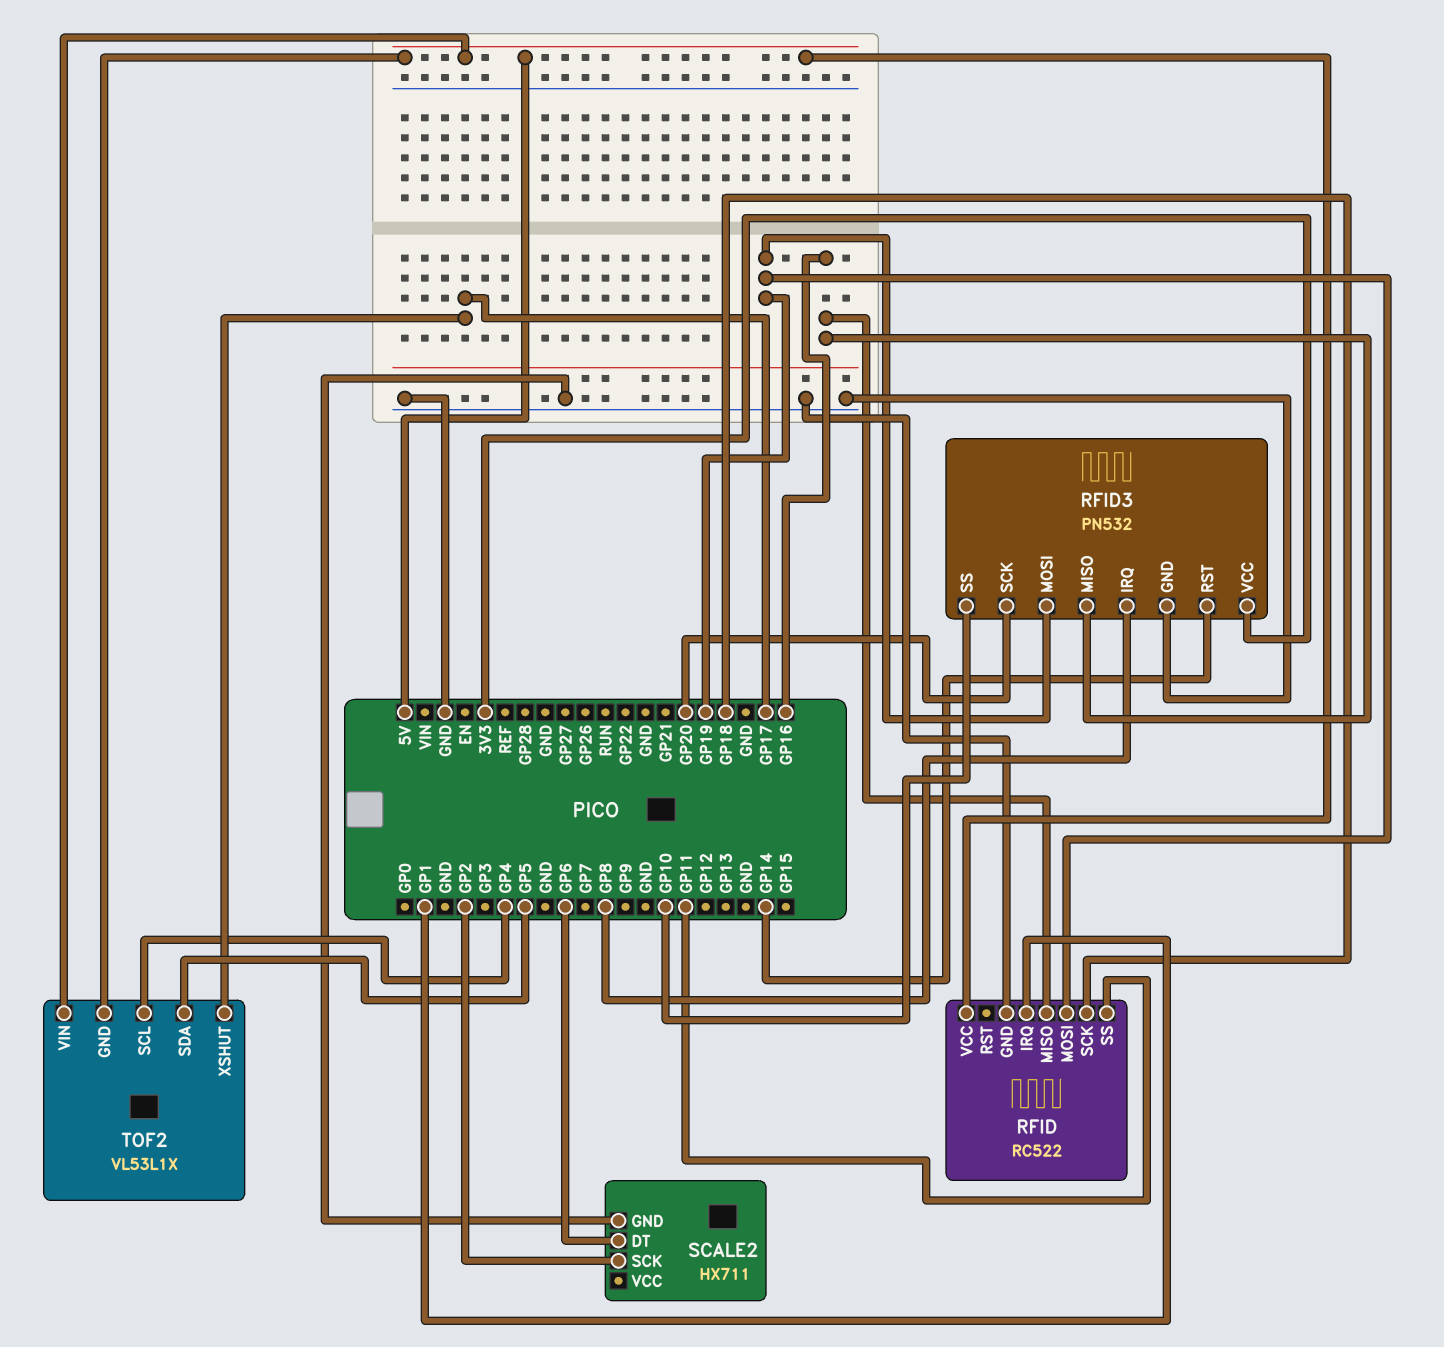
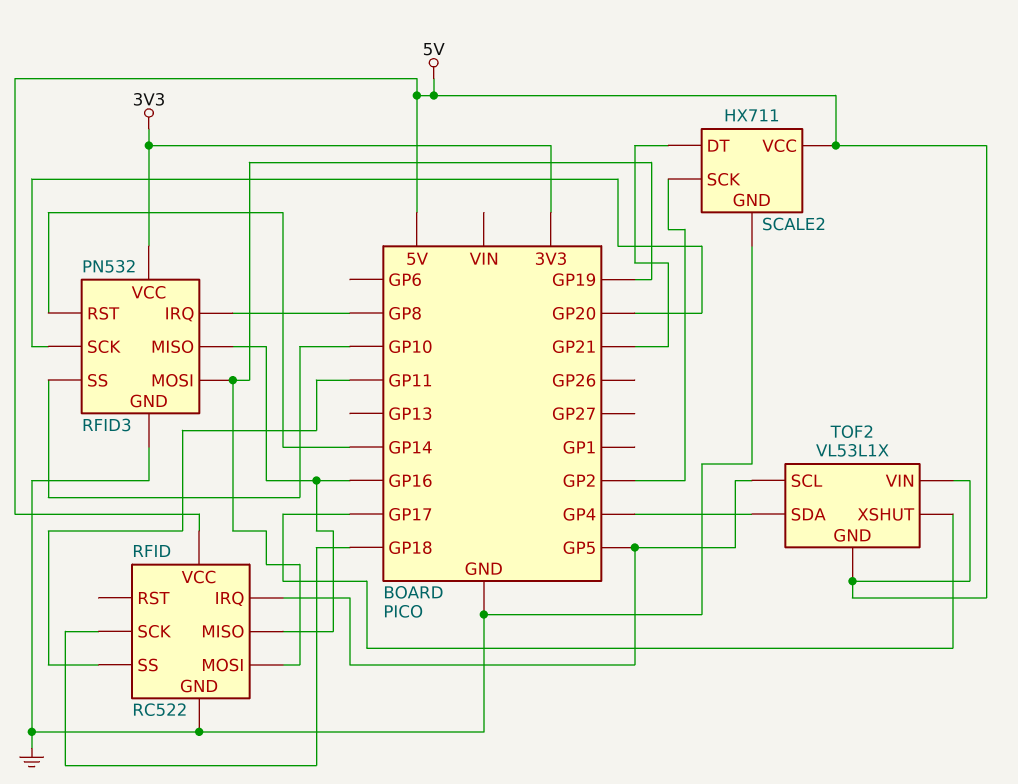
RFID pin IRQ: GP1 -> GP5
SCALE2 pin DT: GP6 -> GP21
SCALE2 pin VCC: none -> 5V
TOF2 pin SCL: GP4 -> GP5
TOF2 pin SDA: GP5 -> GP4

